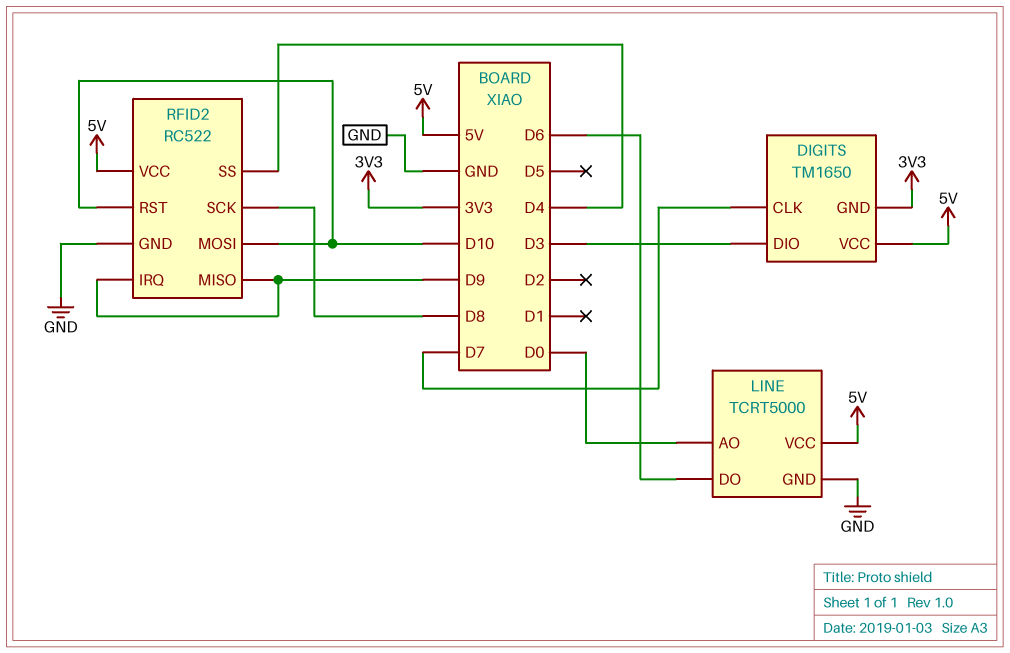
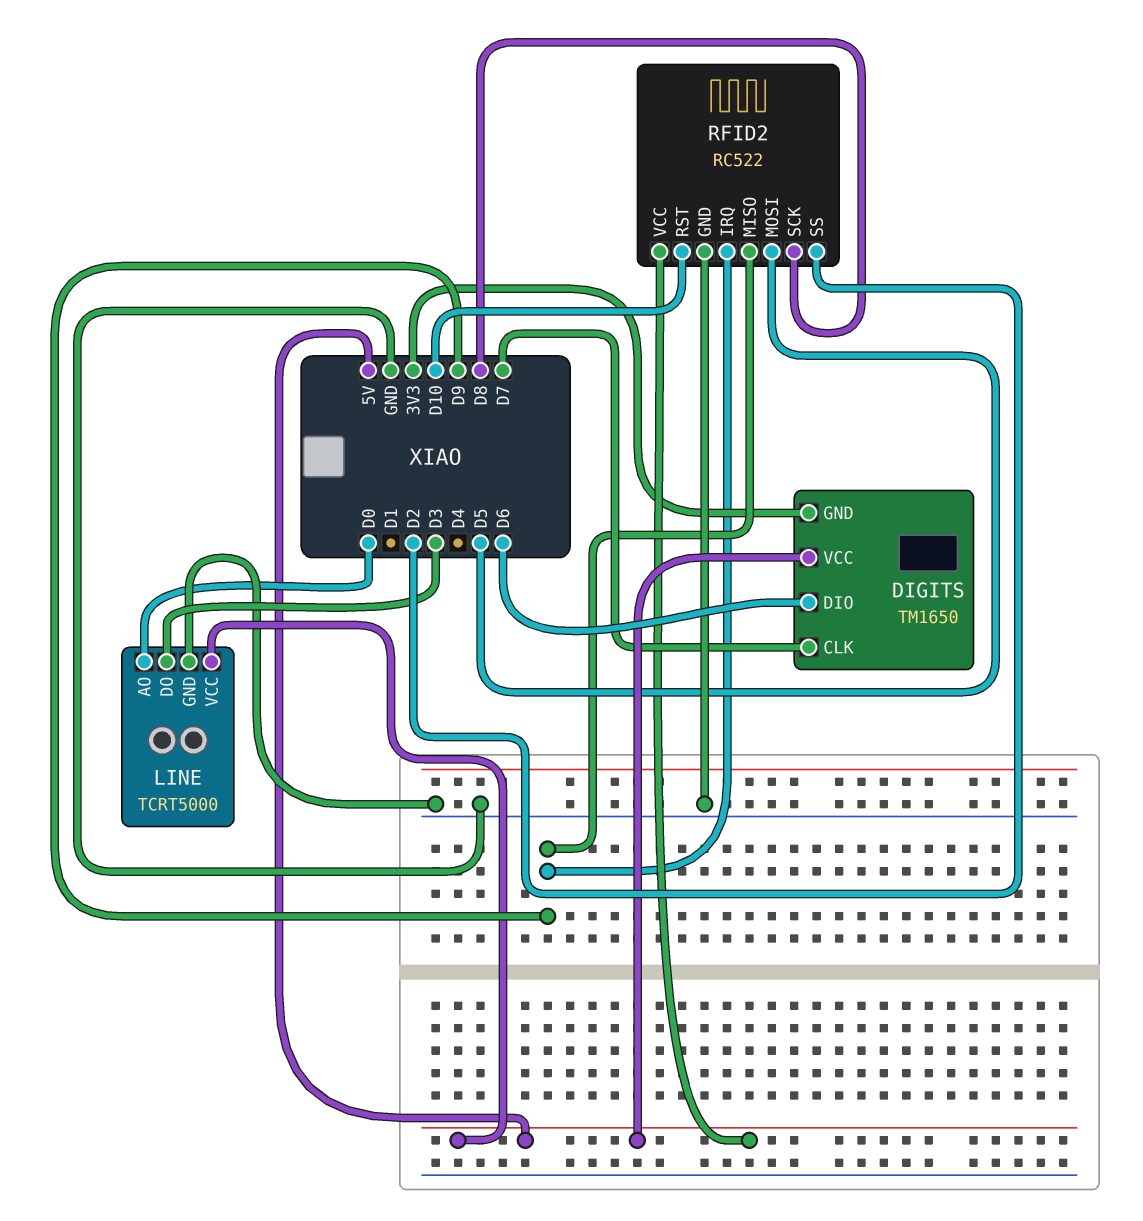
DIGITS pin DIO: D3 -> D6
LINE pin DO: D6 -> D3
RFID2 pin MOSI: D10 -> D5
RFID2 pin SS: D4 -> D2

